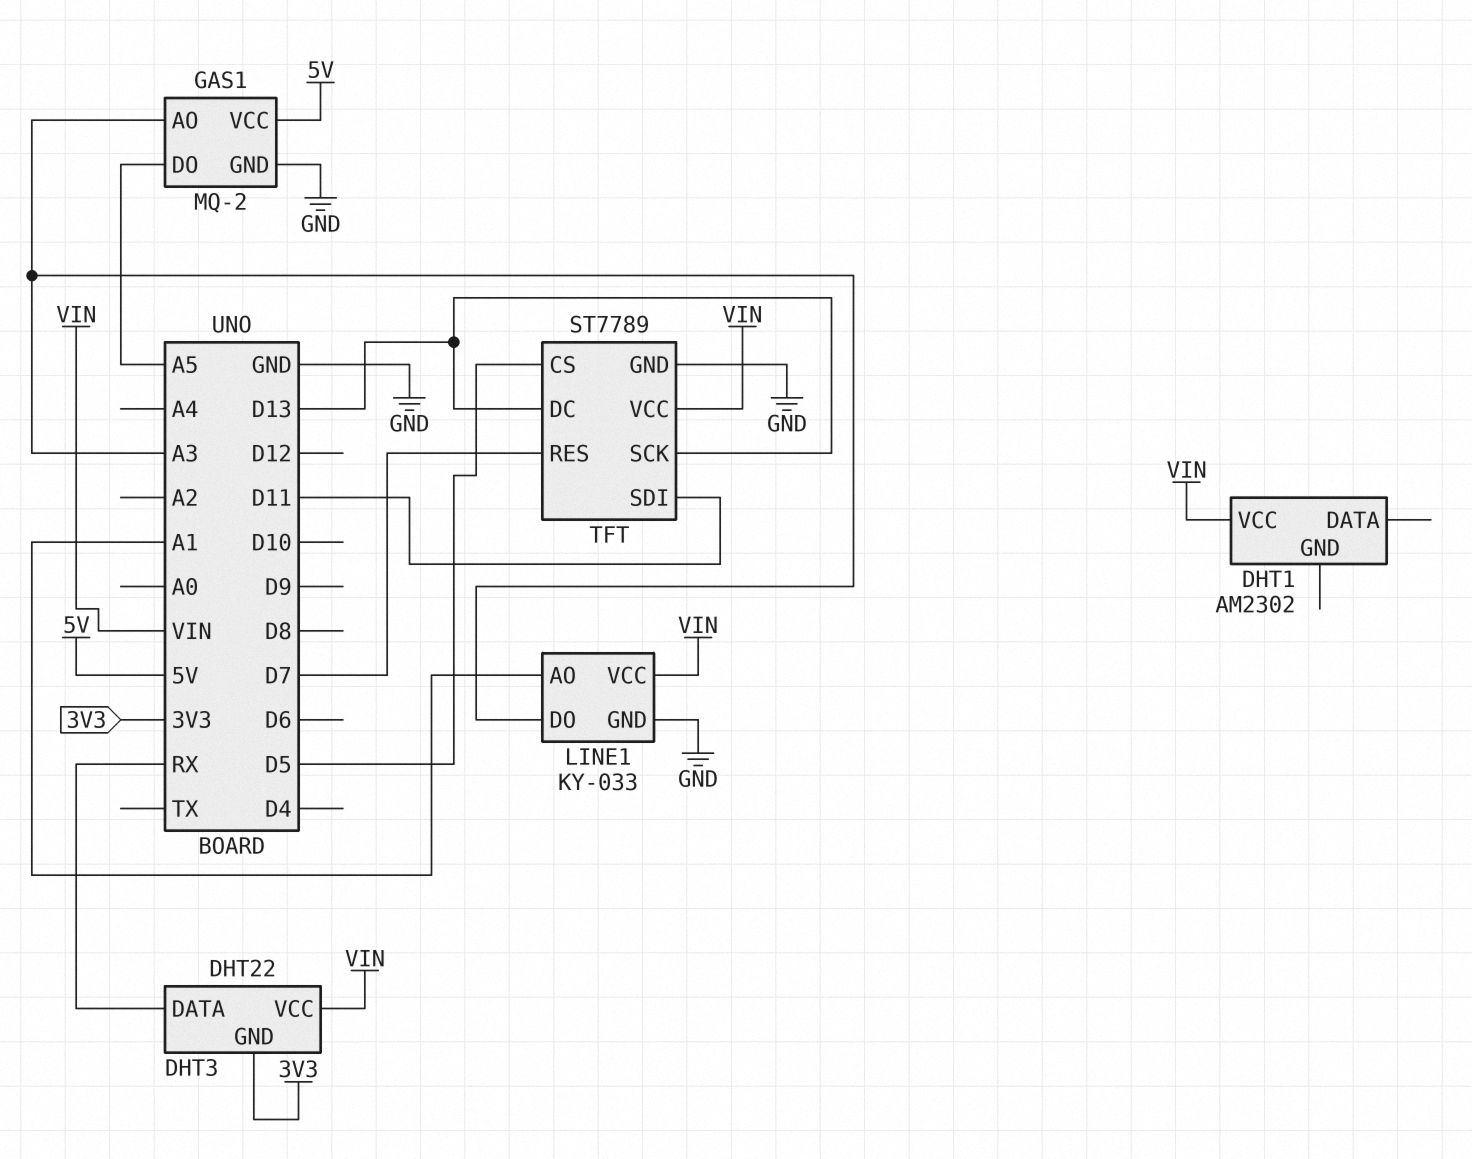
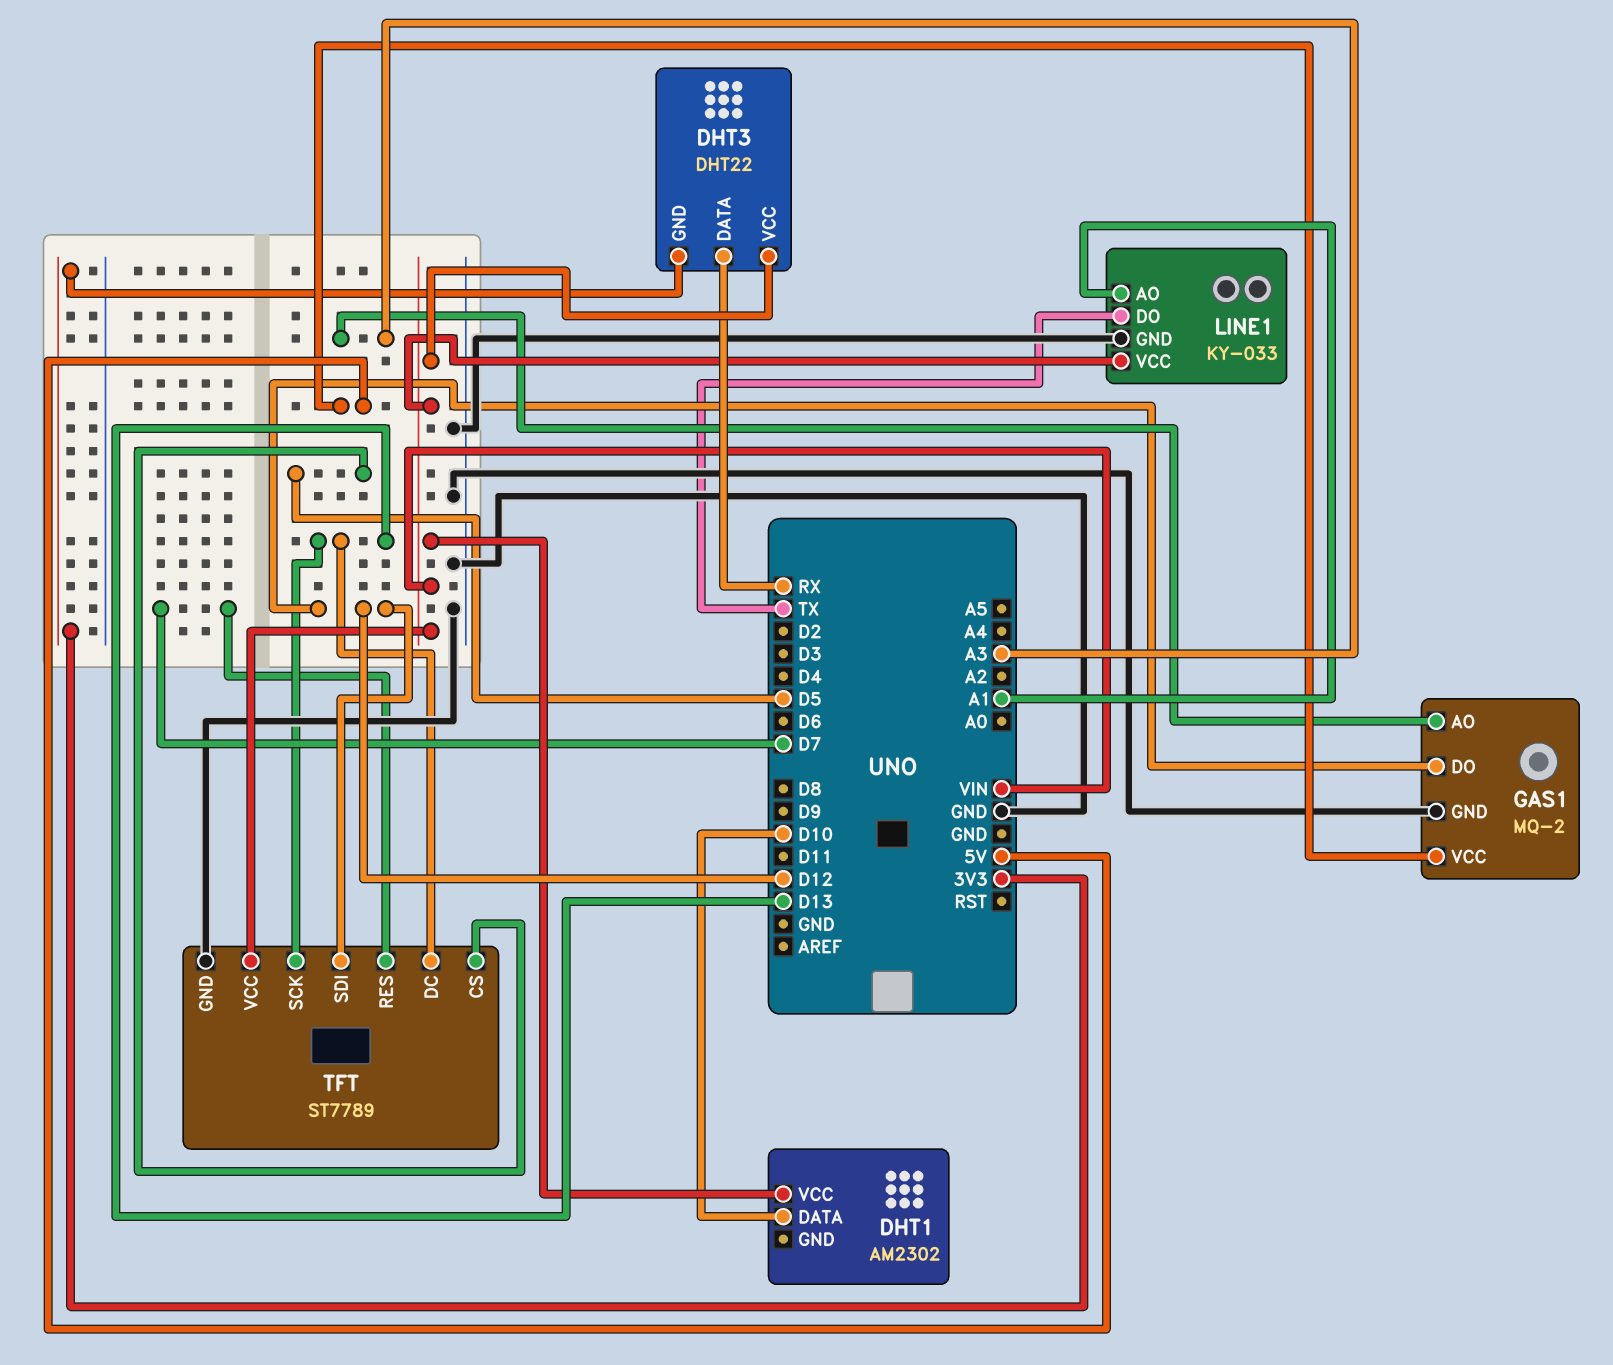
DHT1 pin DATA: none -> D10
GAS1 pin DO: A5 -> D12
LINE1 pin DO: A3 -> TX
TFT pin SDI: D11 -> D12

